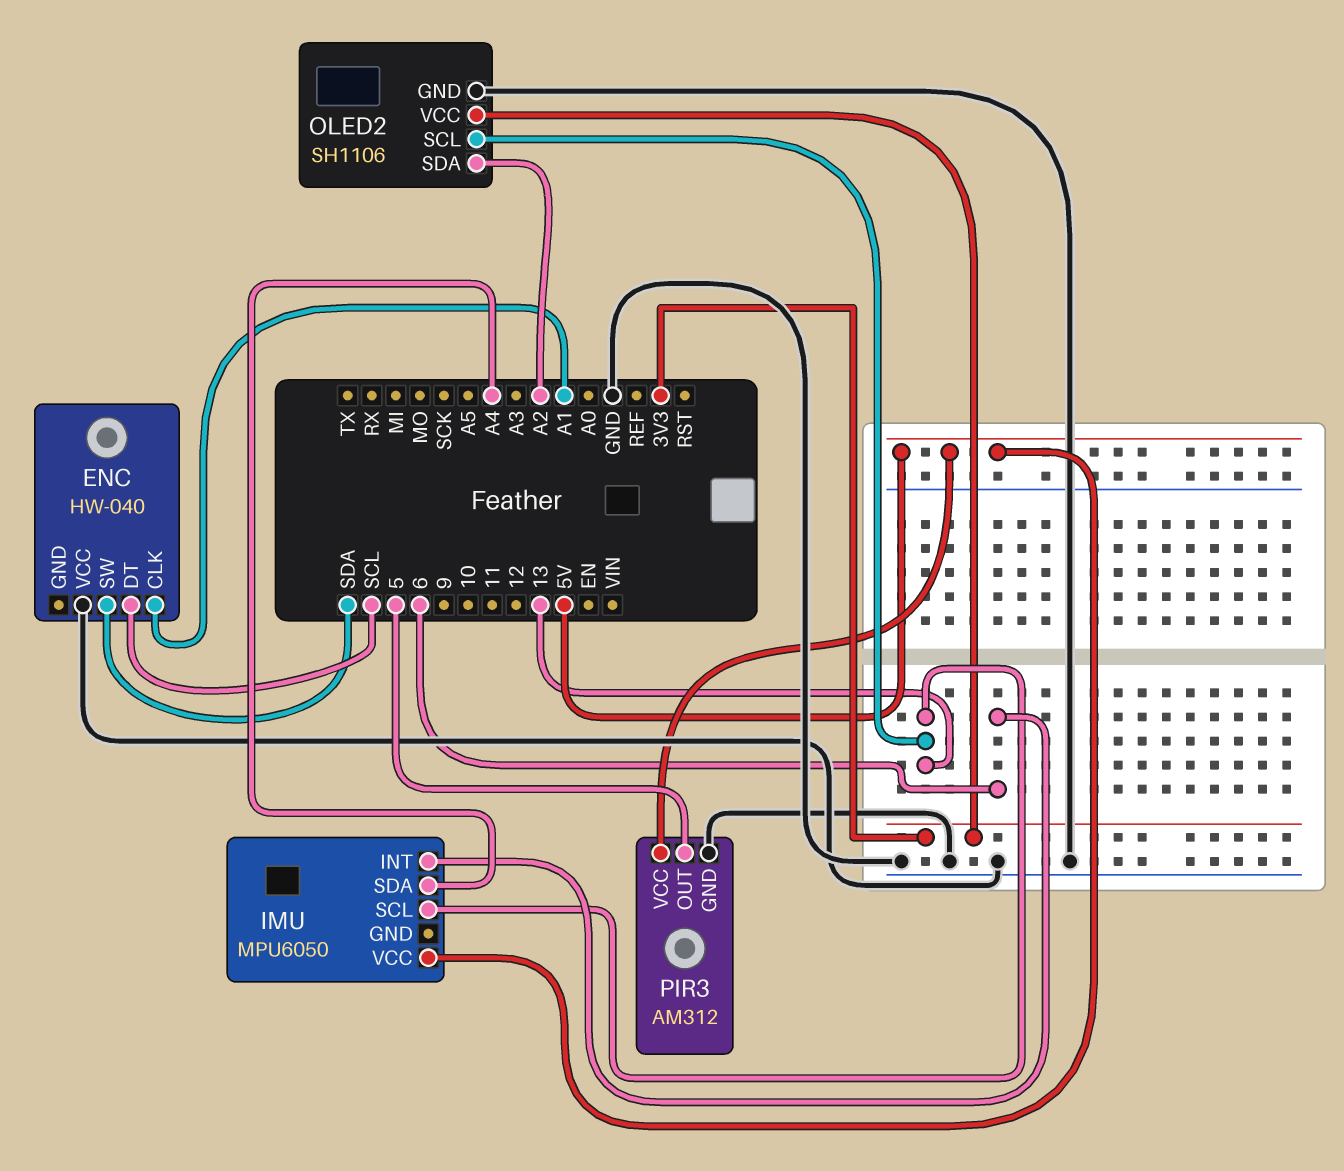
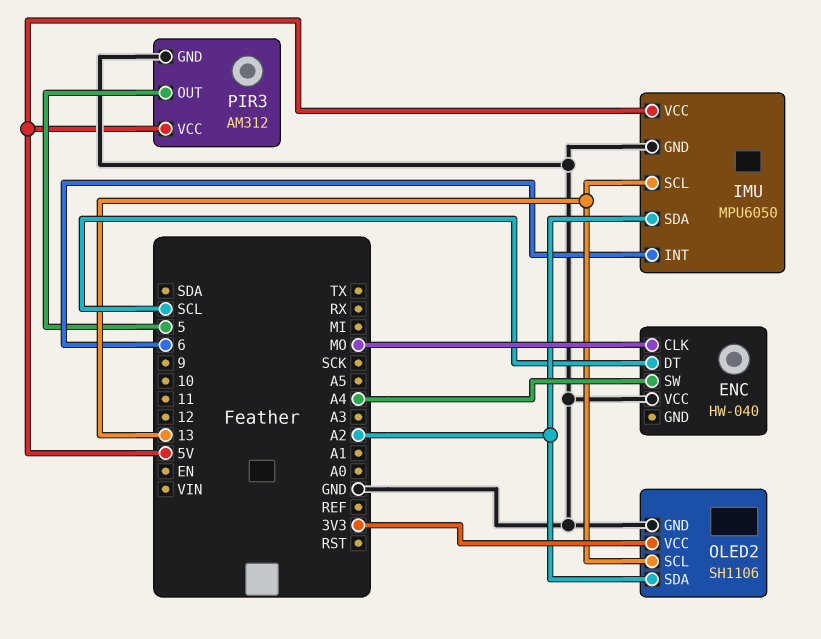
ENC pin CLK: A1 -> MO
ENC pin SW: SDA -> A4
IMU pin GND: none -> GND
IMU pin SDA: A4 -> A2

